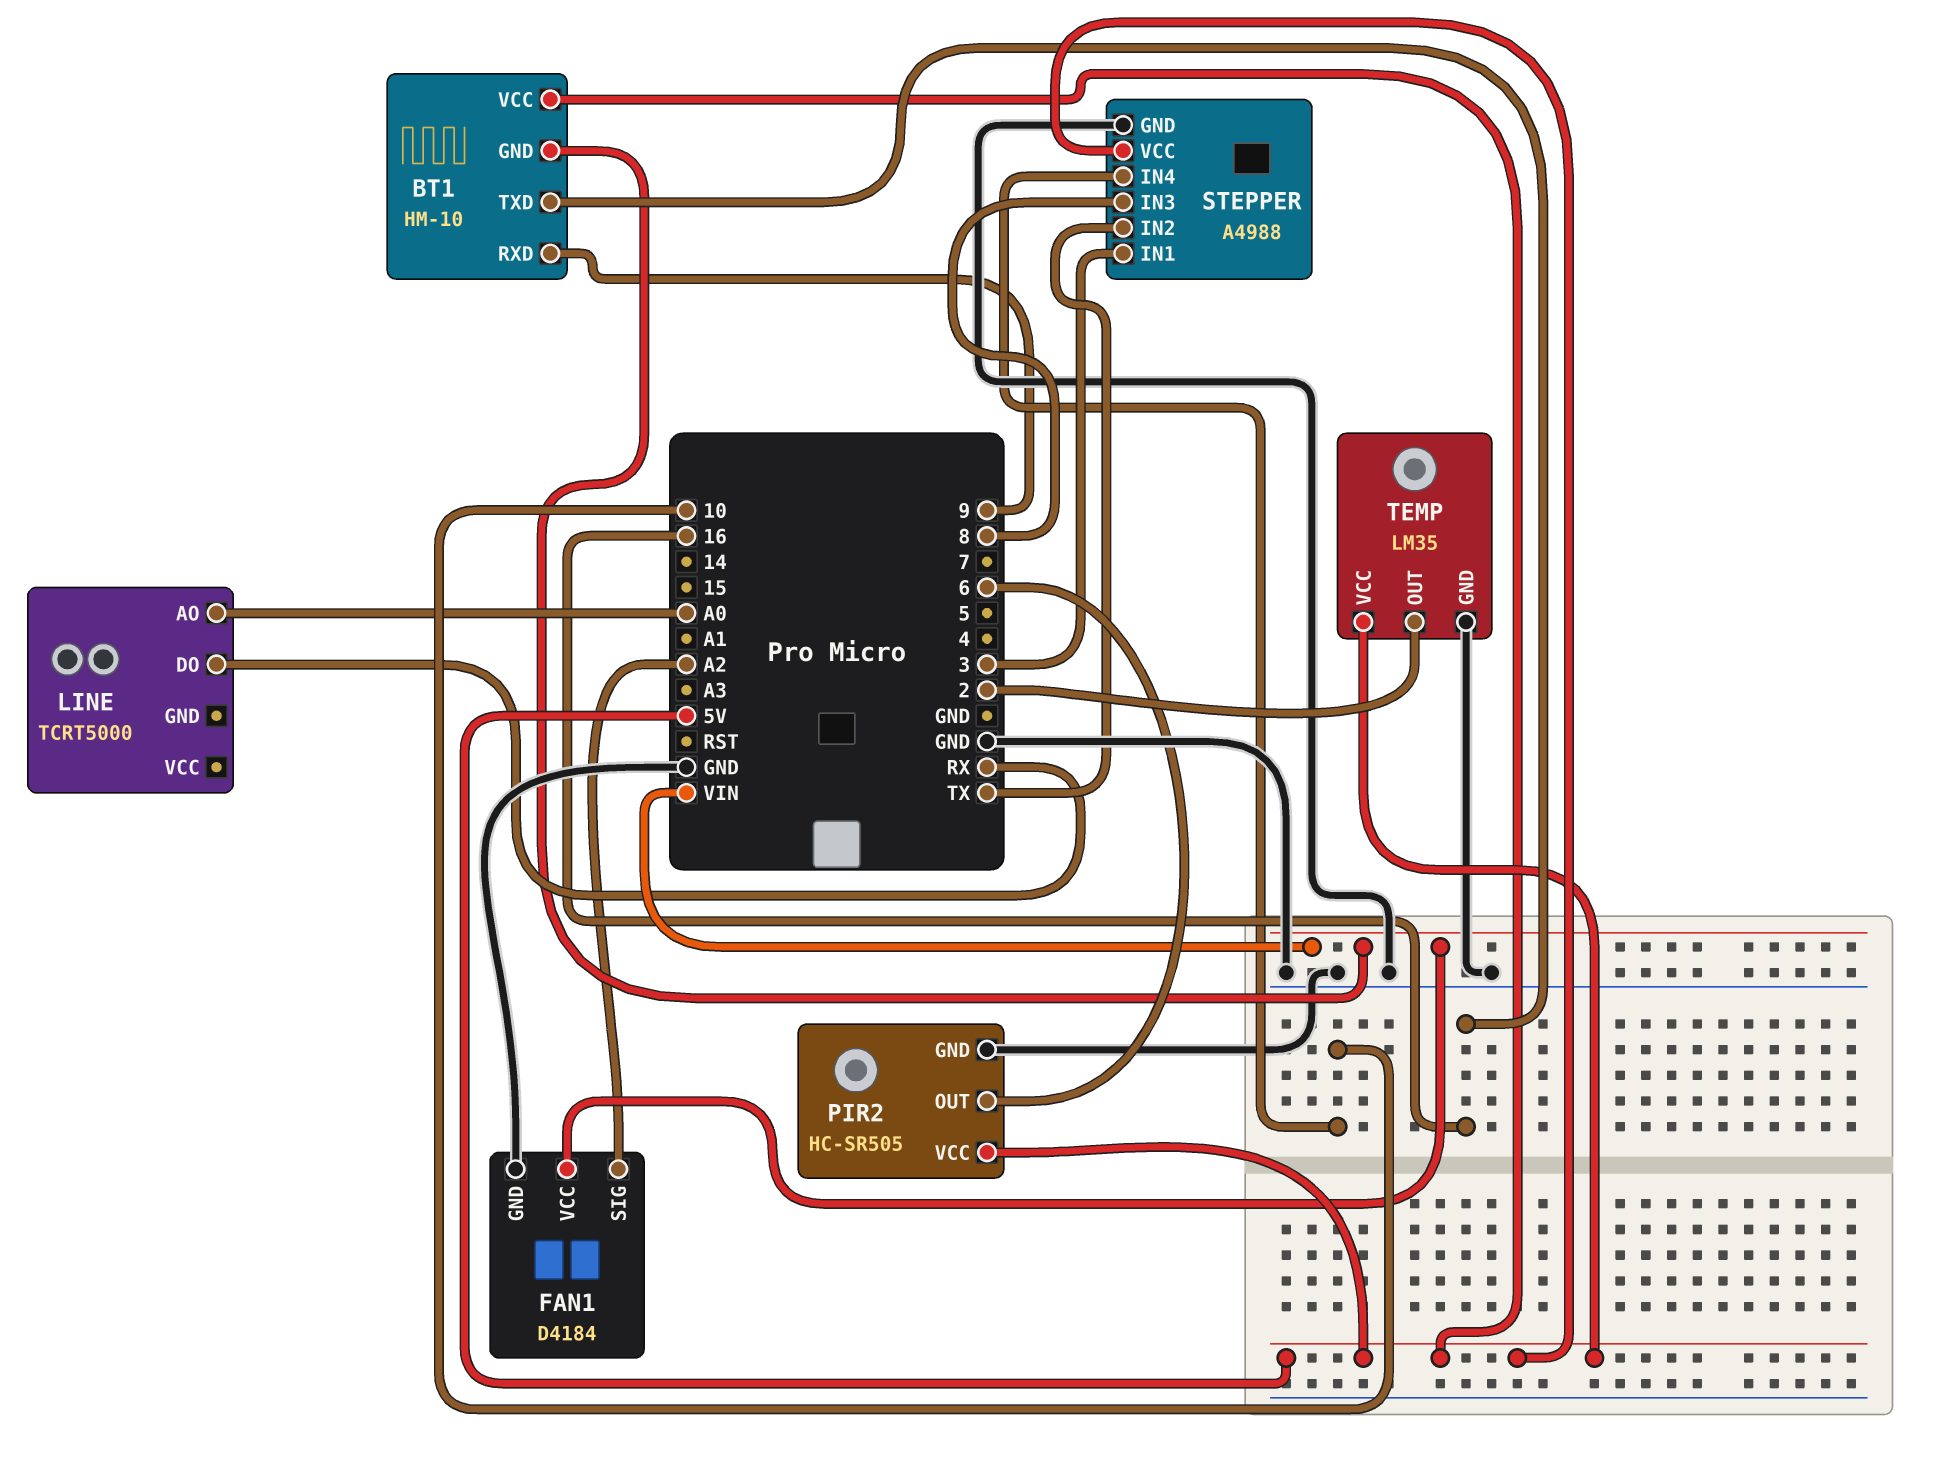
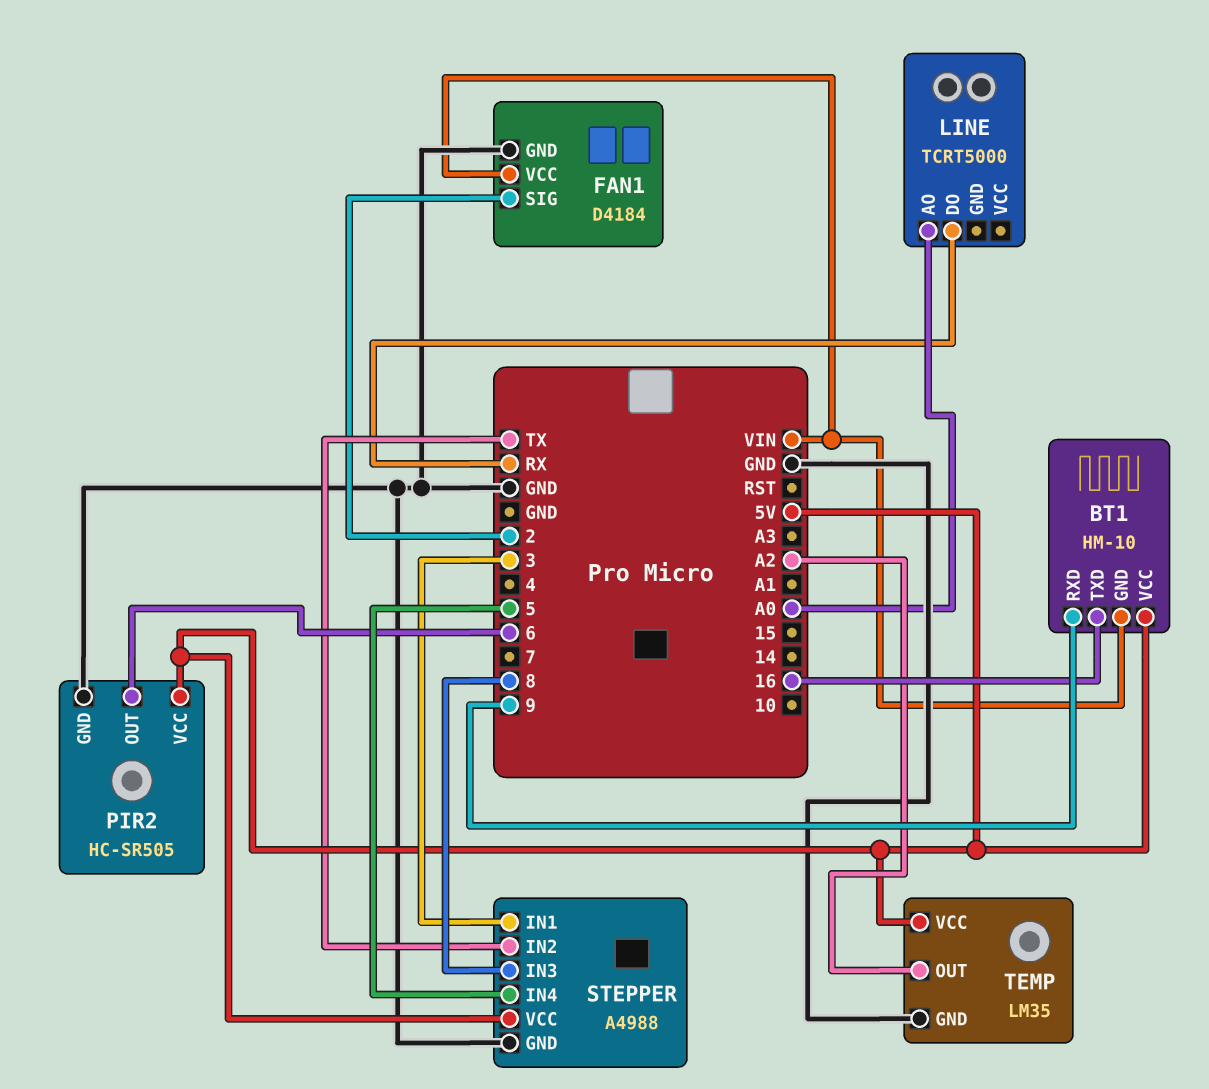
FAN1 pin SIG: A2 -> 2
STEPPER pin IN4: 10 -> 5
TEMP pin OUT: 2 -> A2

